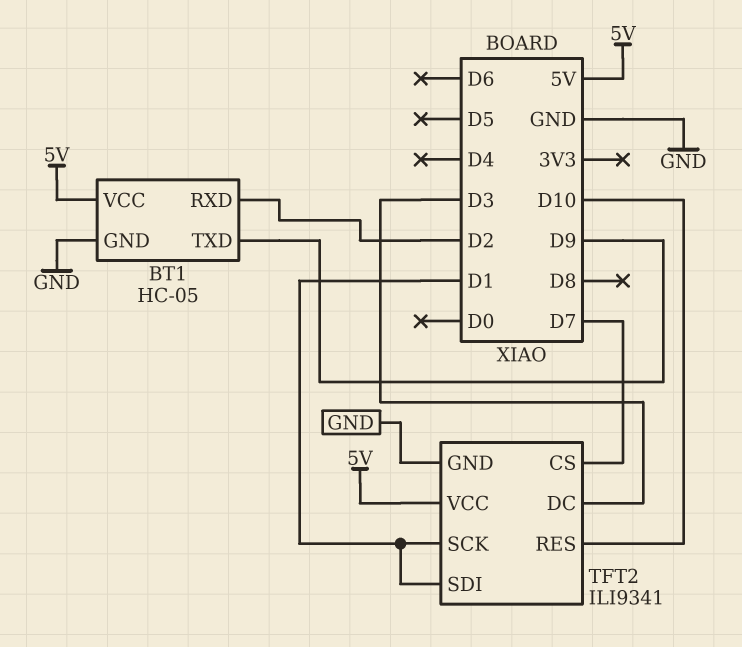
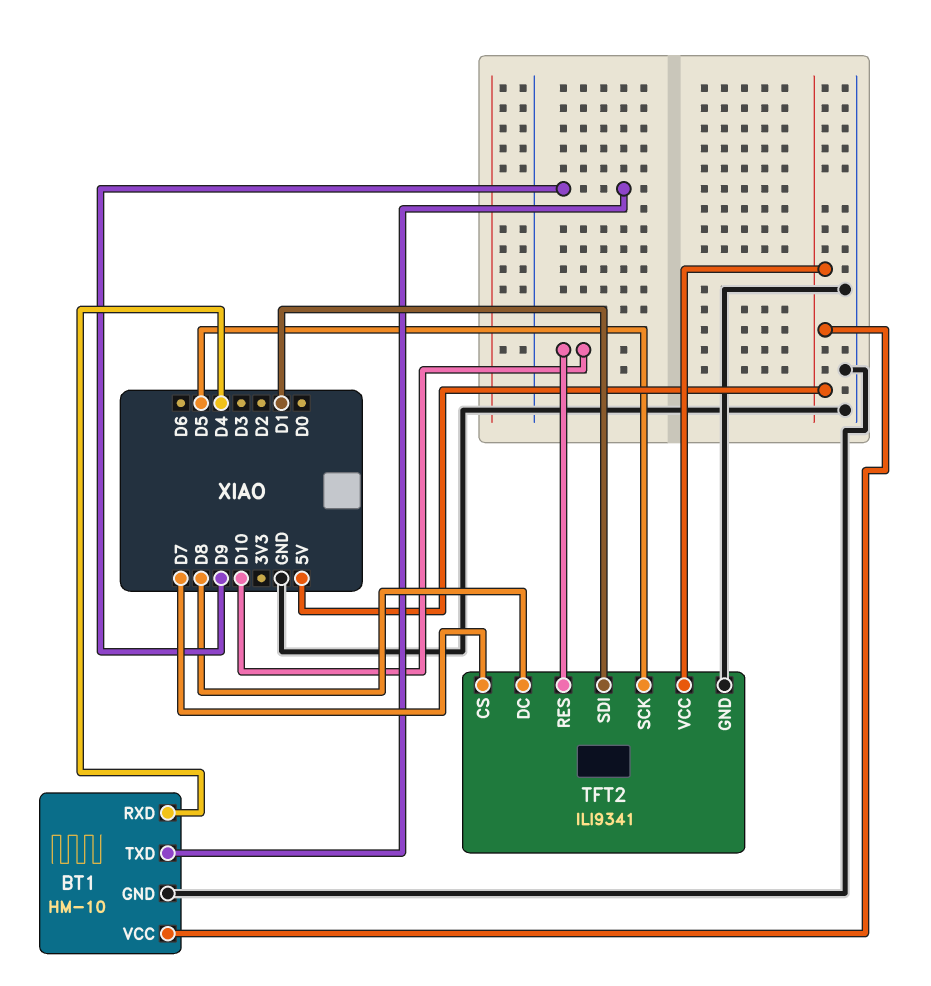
BT1: HC-05 -> HM-10
BT1 pin RXD: D2 -> D4
TFT2 pin DC: D3 -> D8
TFT2 pin SCK: D1 -> D5

